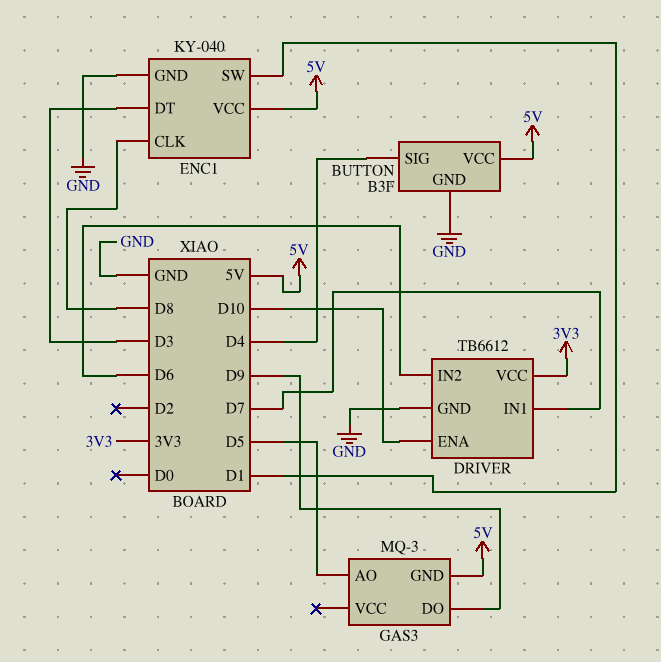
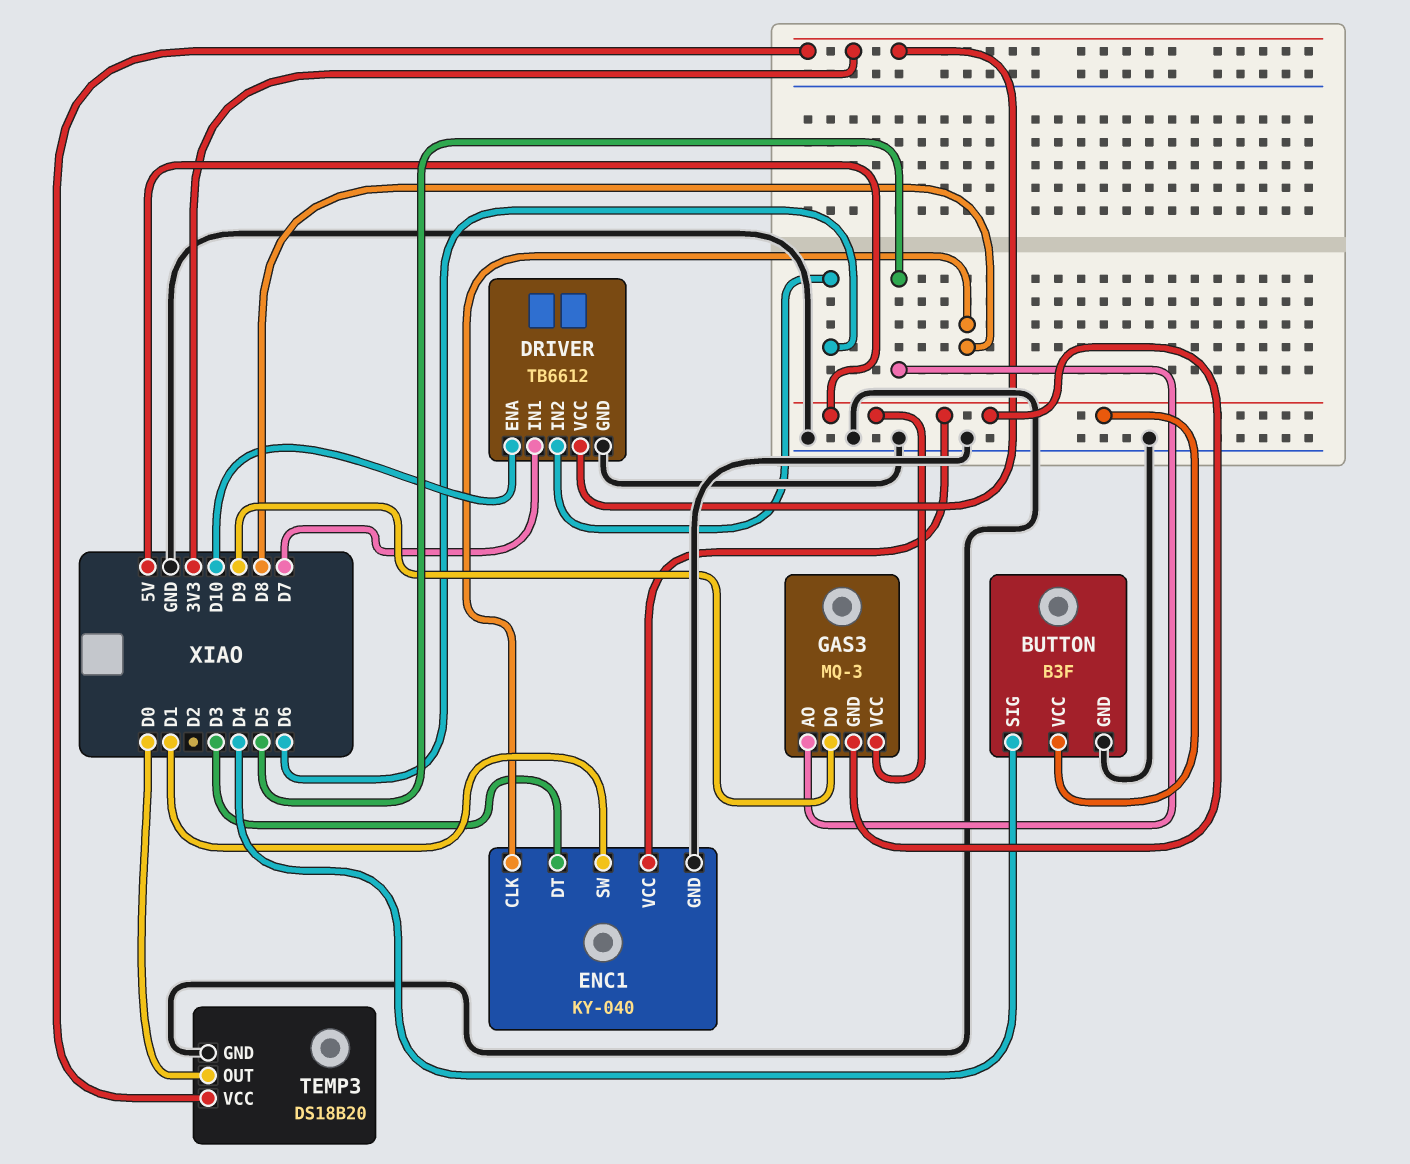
GAS3 pin VCC: none -> 5V
TEMP3: none -> DS18B20
TEMP3 pin GND: none -> GND
TEMP3 pin OUT: none -> D0
TEMP3 pin VCC: none -> 3V3

